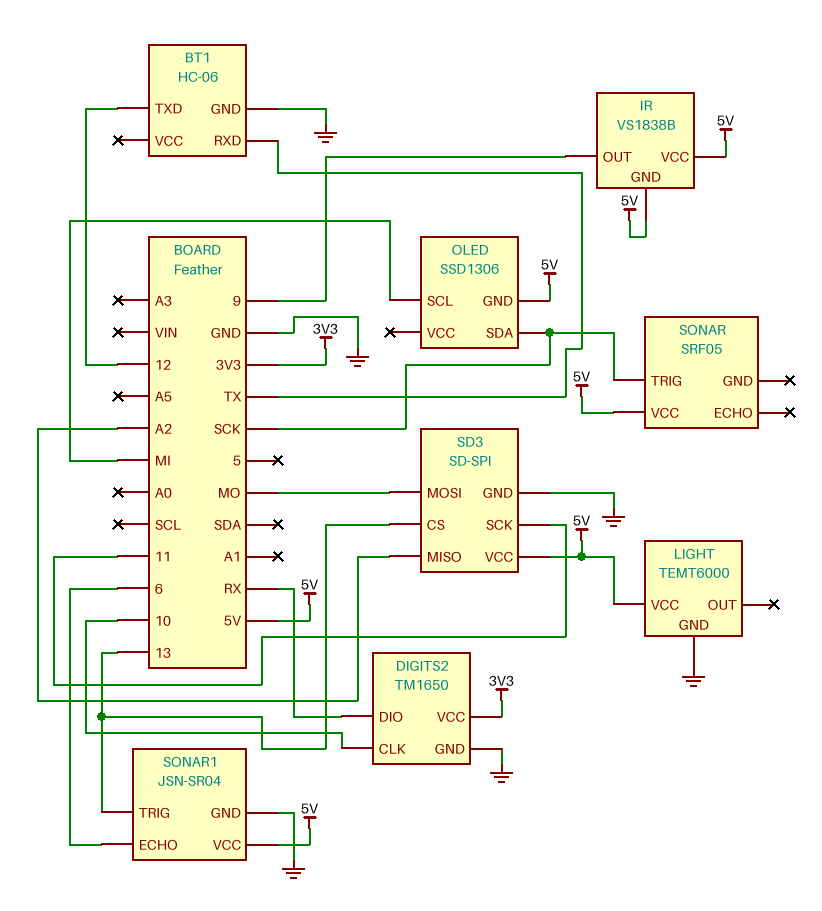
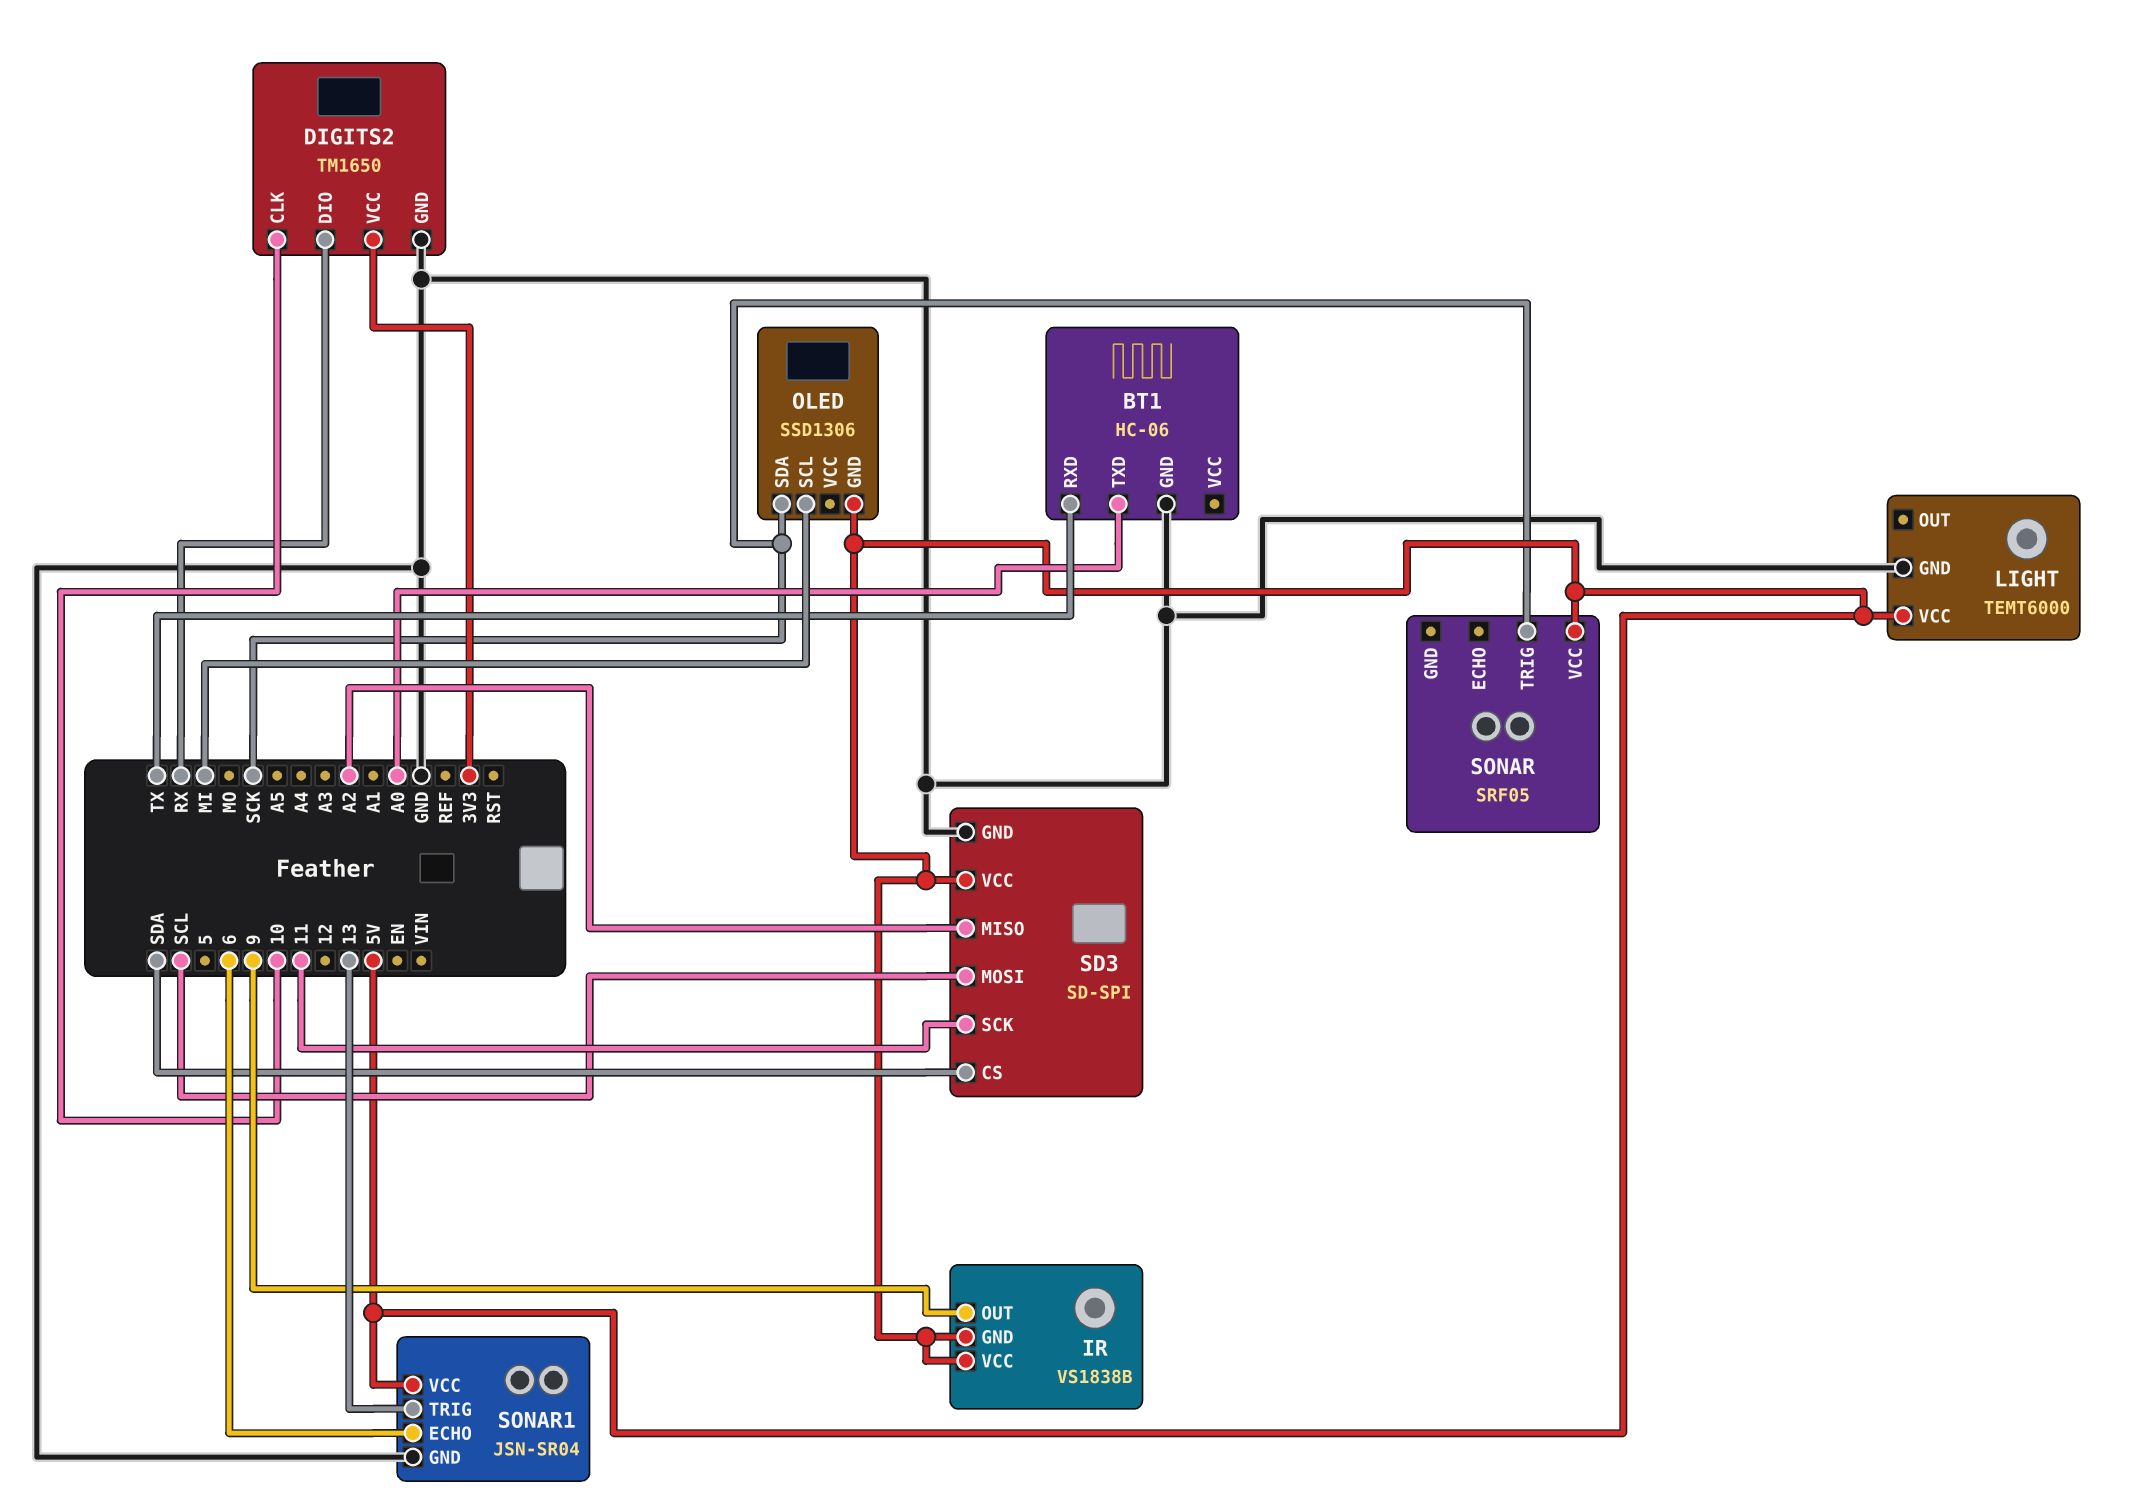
BT1 pin TXD: 12 -> A0
SD3 pin CS: 13 -> SDA
SD3 pin MOSI: MO -> SCL

